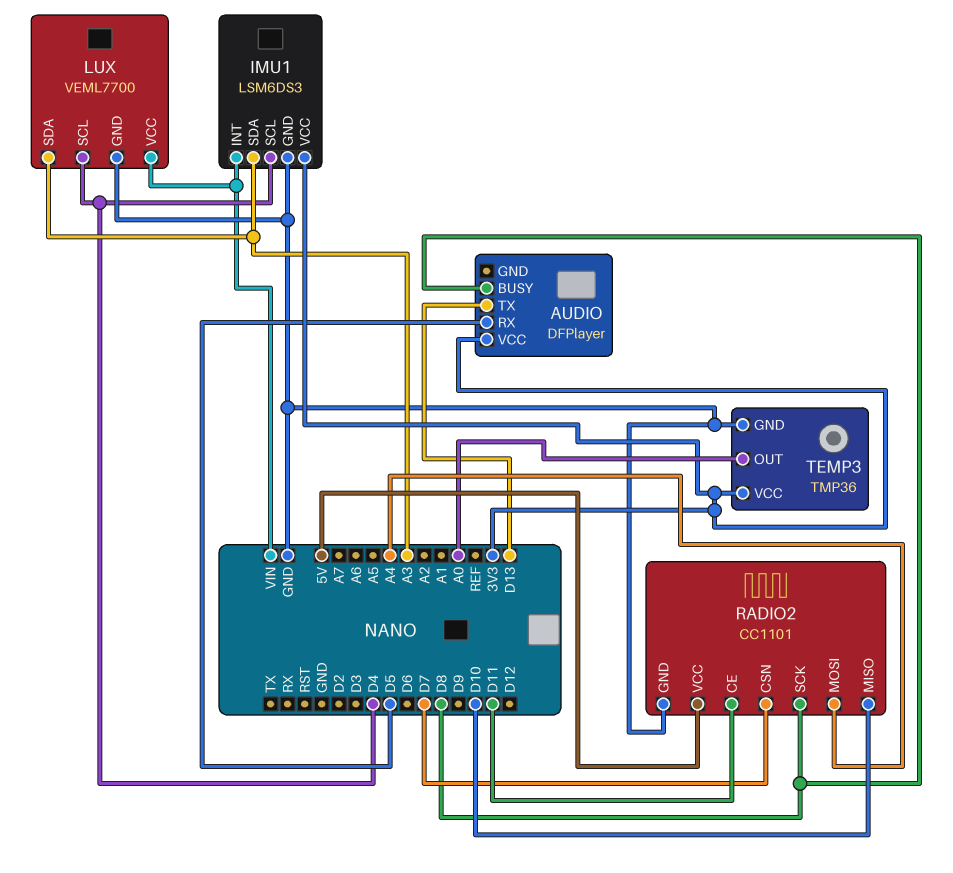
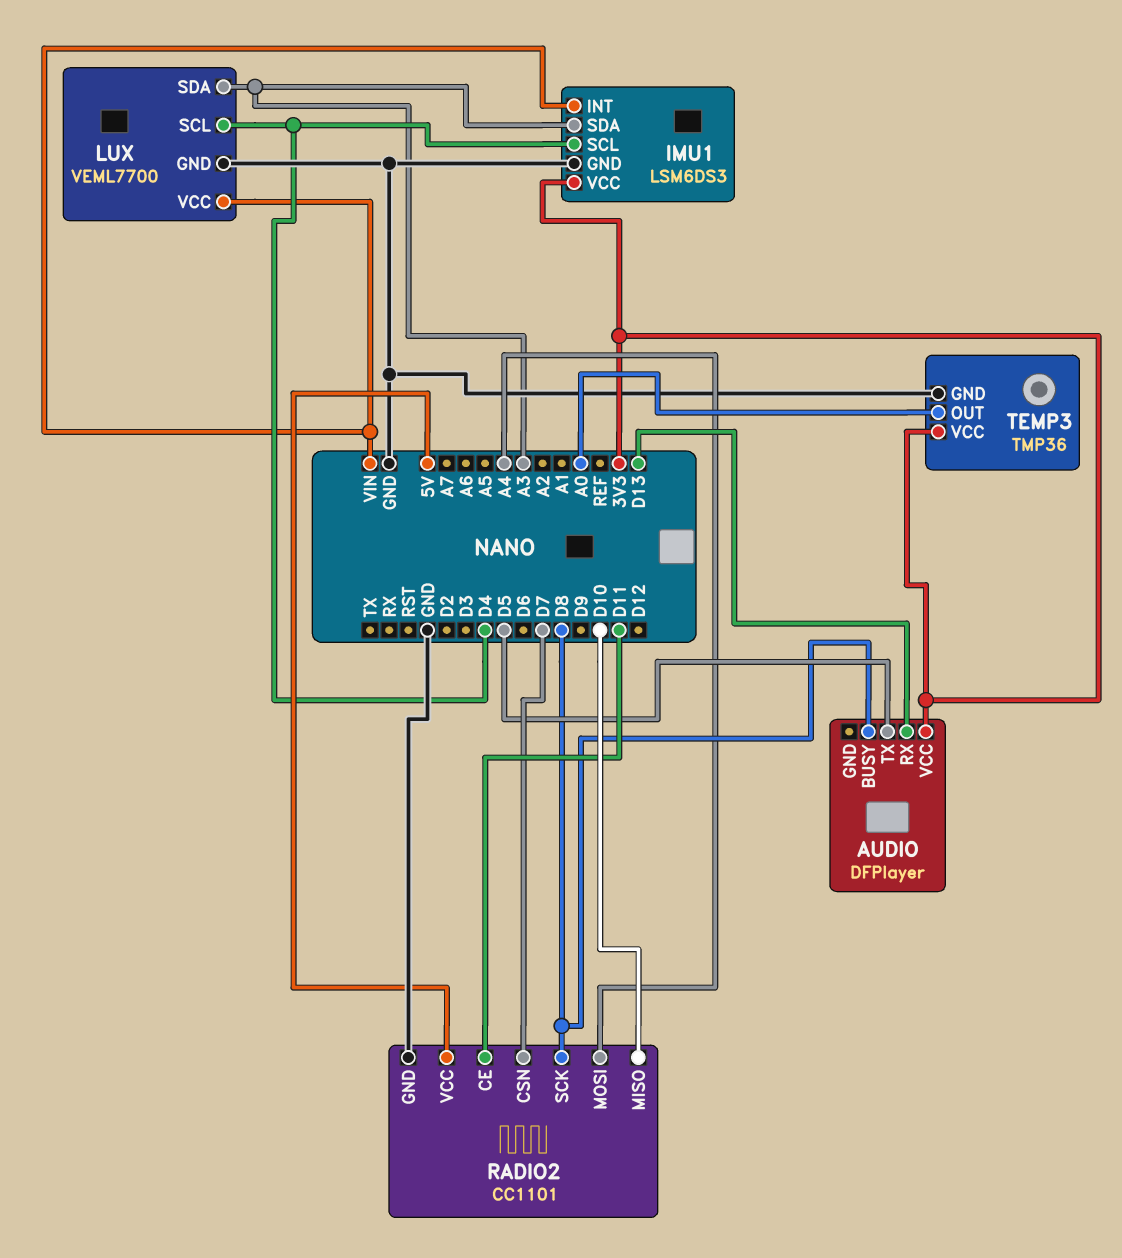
AUDIO pin RX: D5 -> D13
AUDIO pin TX: D13 -> D5

